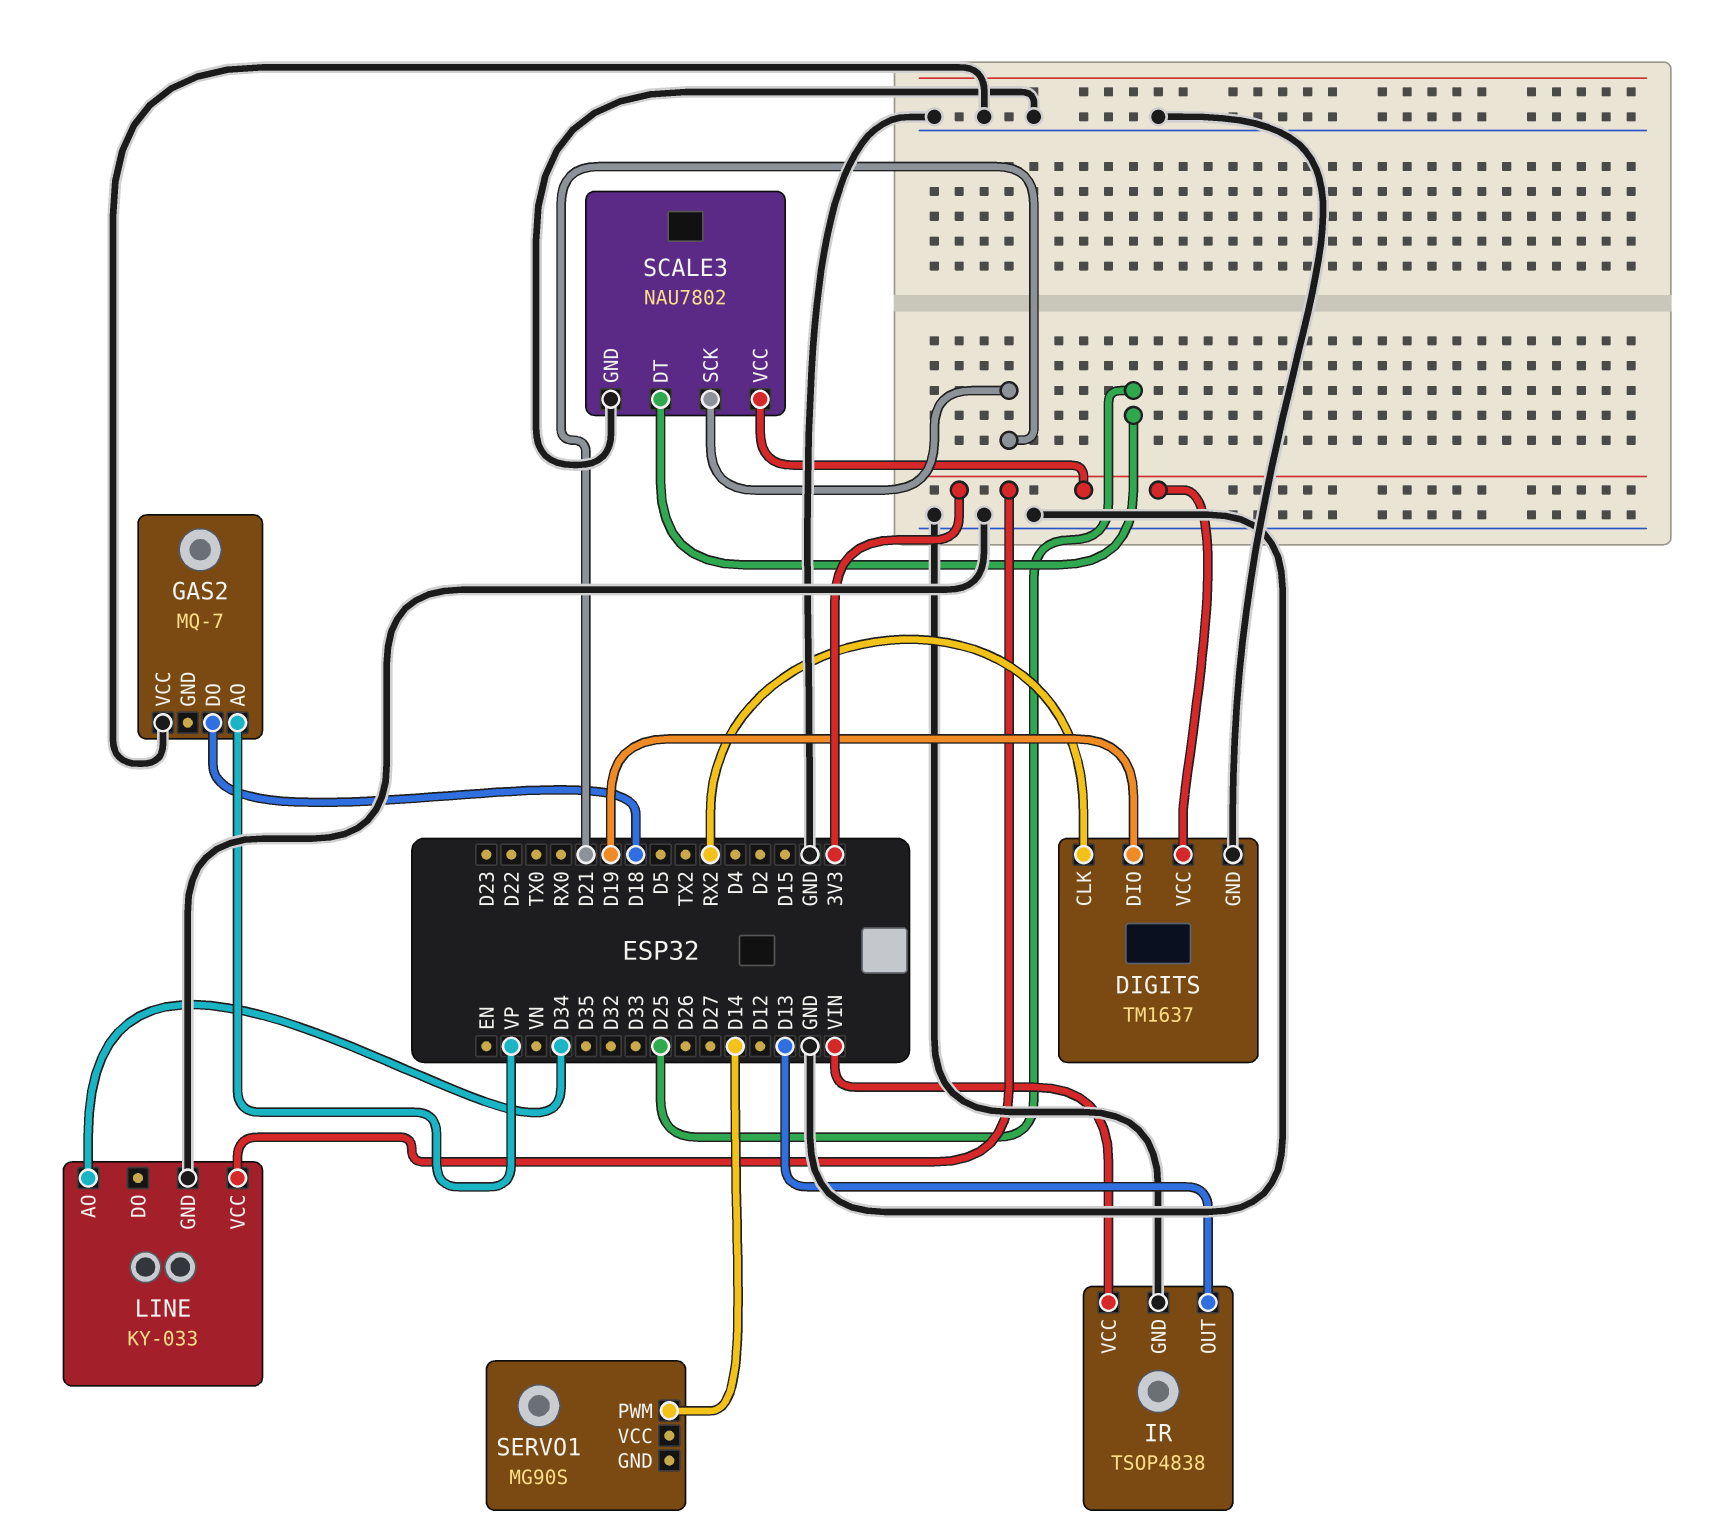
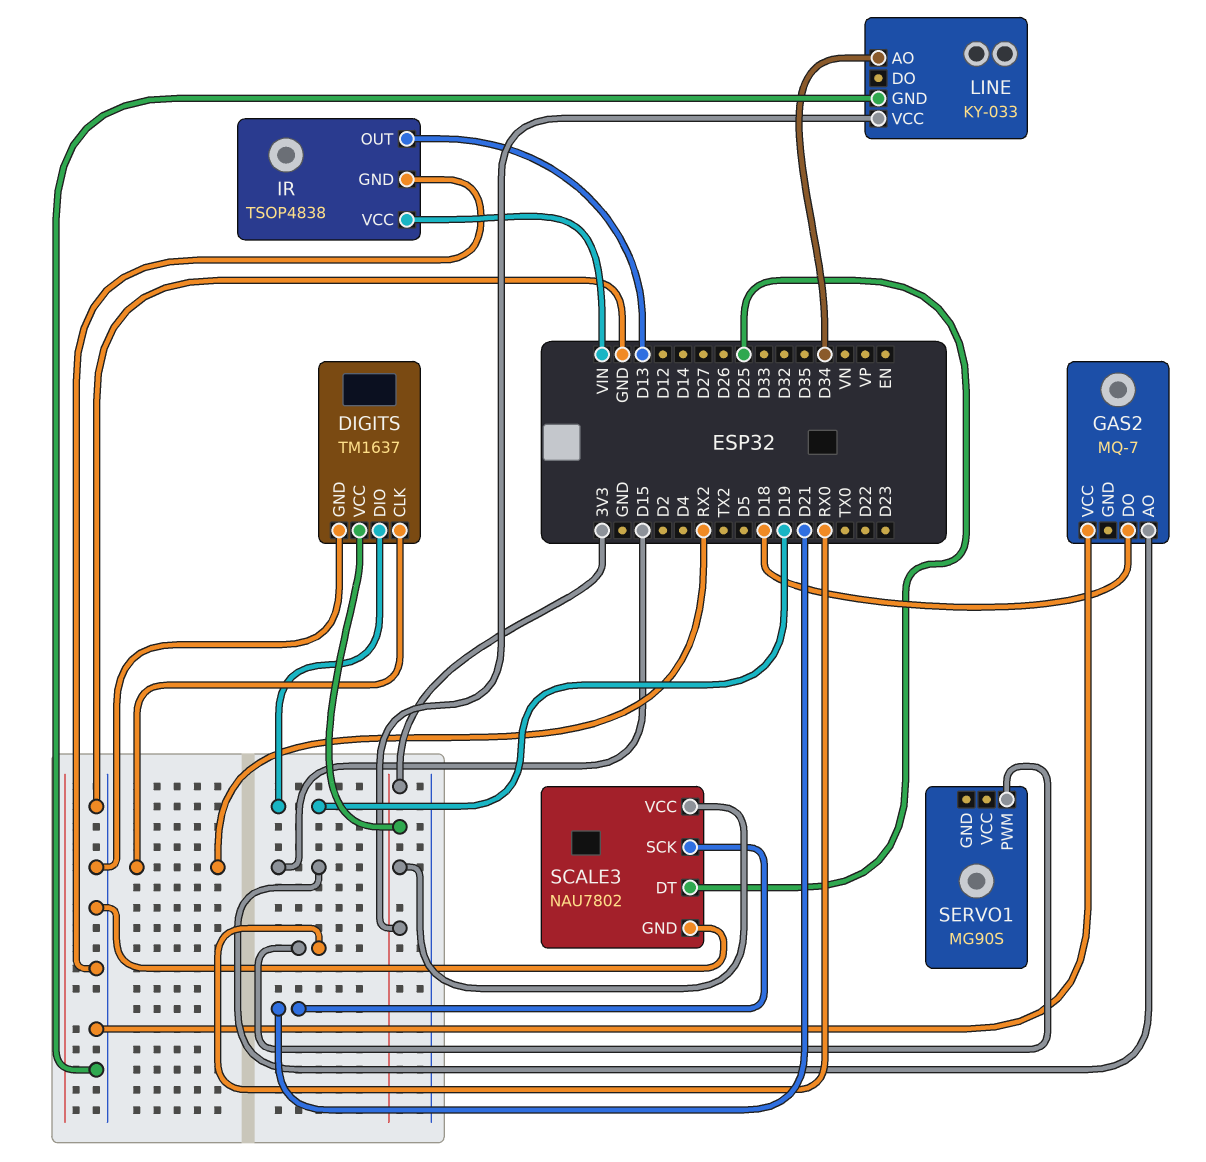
GAS2 pin AO: VP -> D15
SERVO1 pin PWM: D14 -> RX0

